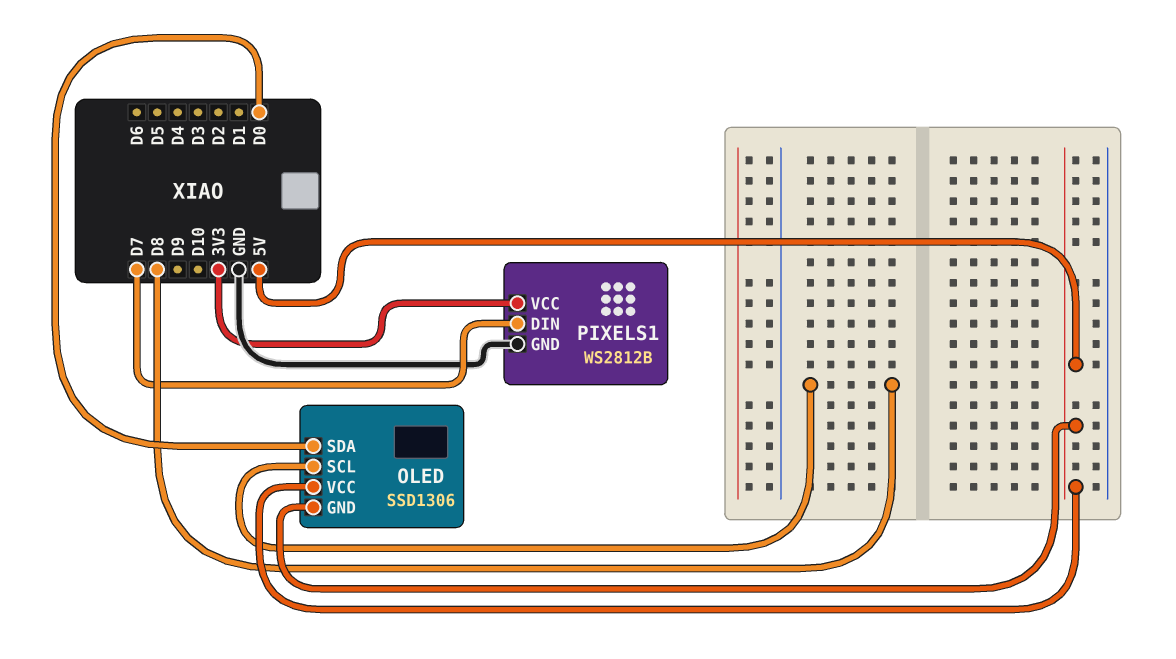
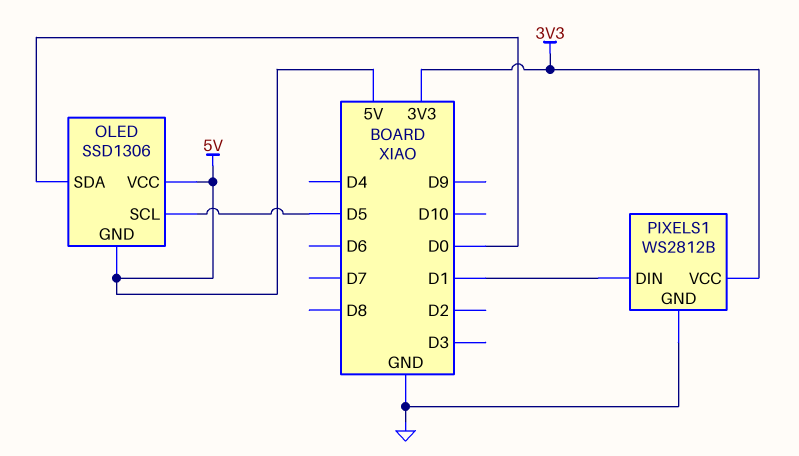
OLED pin SCL: D8 -> D5
PIXELS1 pin DIN: D7 -> D1

